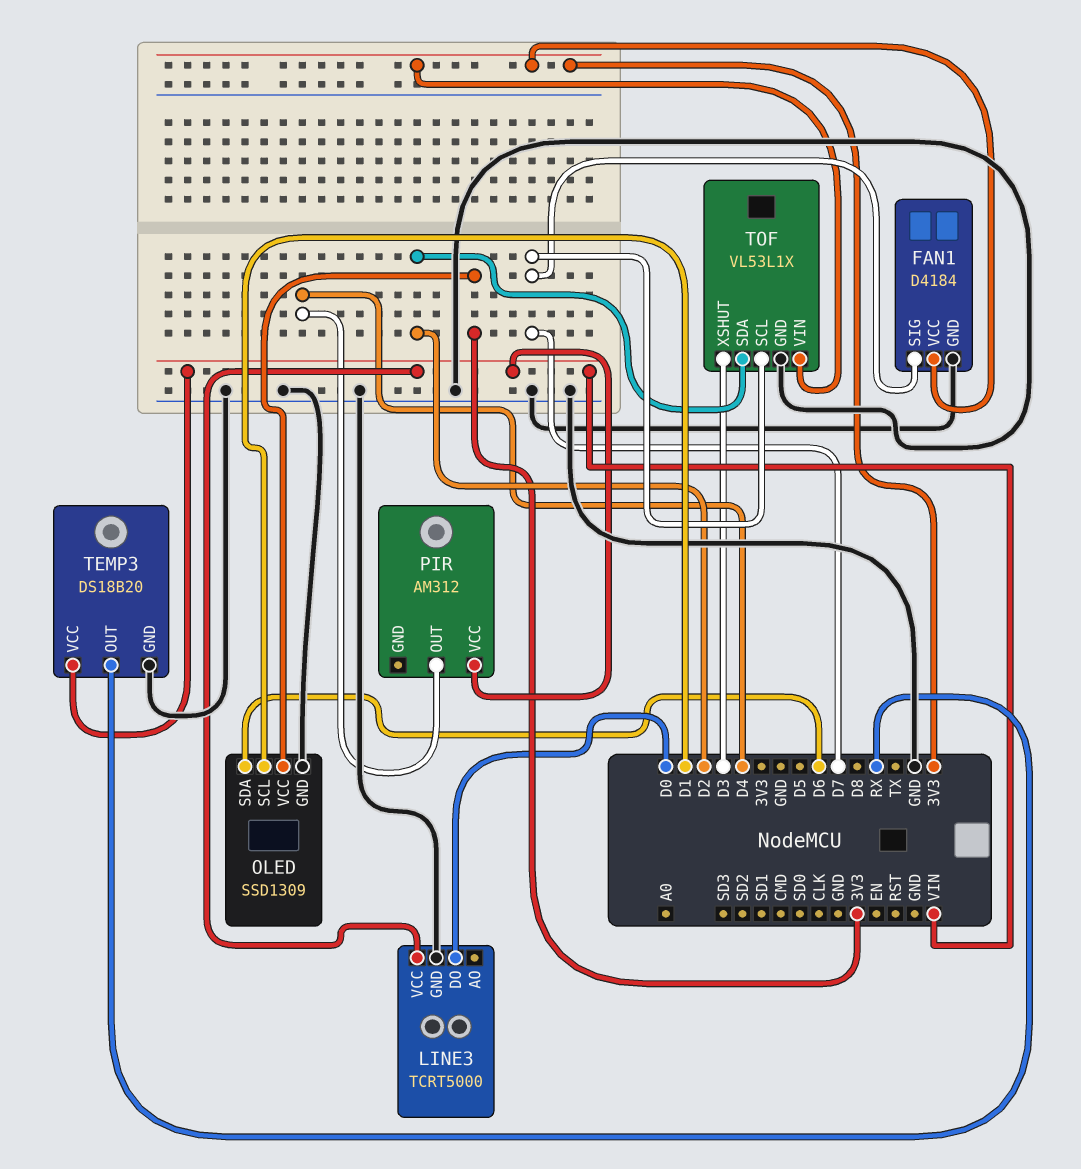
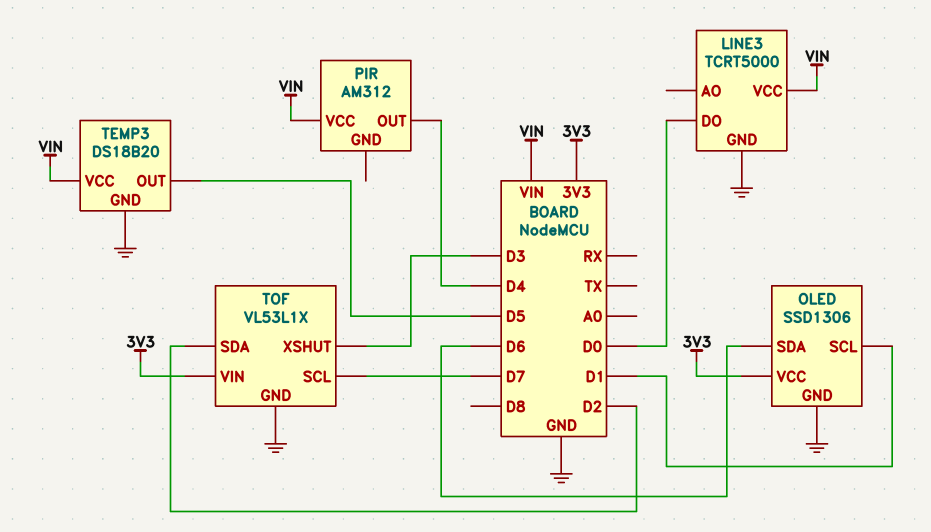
FAN1: D4184 -> none
FAN1 pin GND: GND -> none
FAN1 pin SIG: D7 -> none
FAN1 pin VCC: 3V3 -> none
OLED: SSD1309 -> SSD1306
TEMP3 pin OUT: RX -> D5

